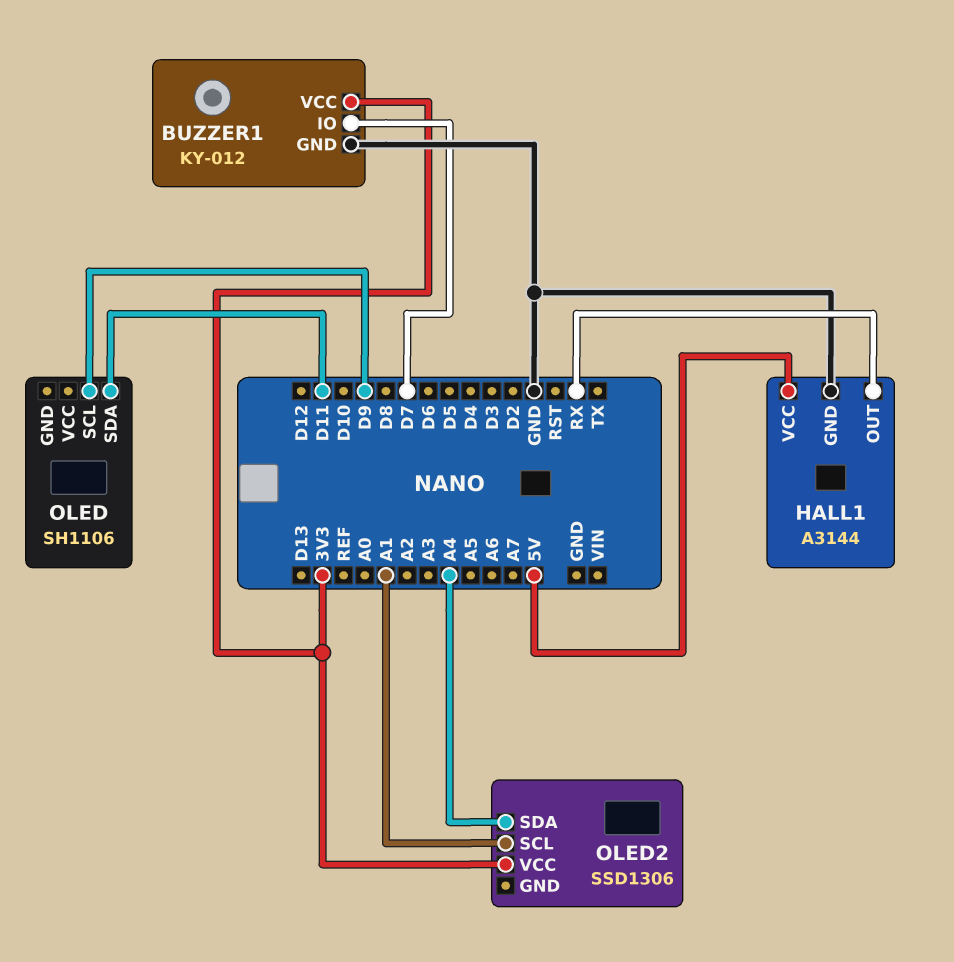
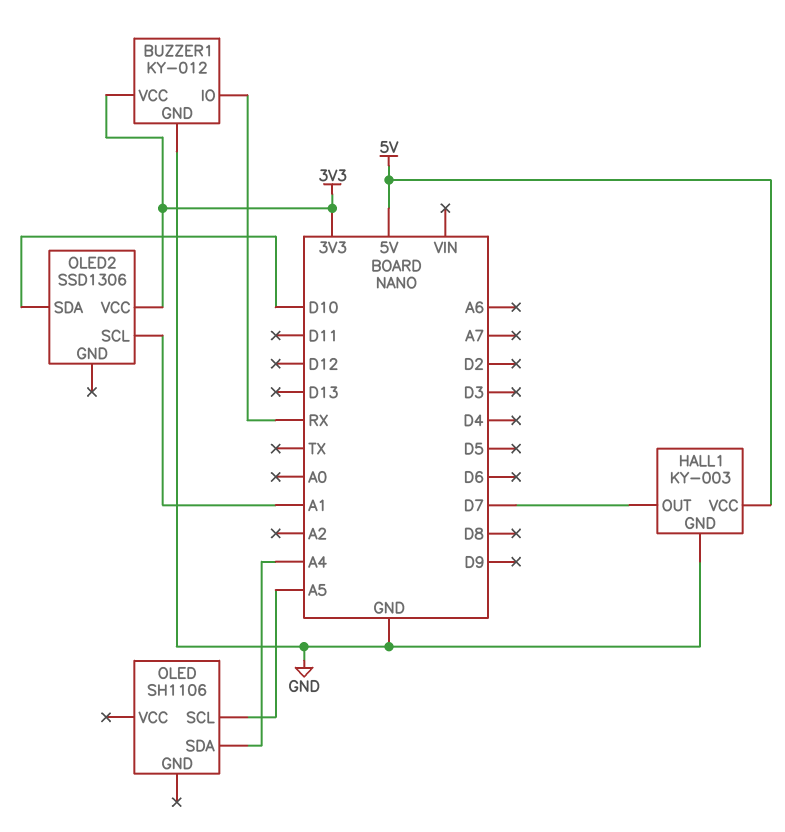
BUZZER1 pin IO: D7 -> RX
HALL1: A3144 -> KY-003
HALL1 pin OUT: RX -> D7
OLED pin SCL: D9 -> A5
OLED pin SDA: D11 -> A4
OLED2 pin SDA: A4 -> D10

